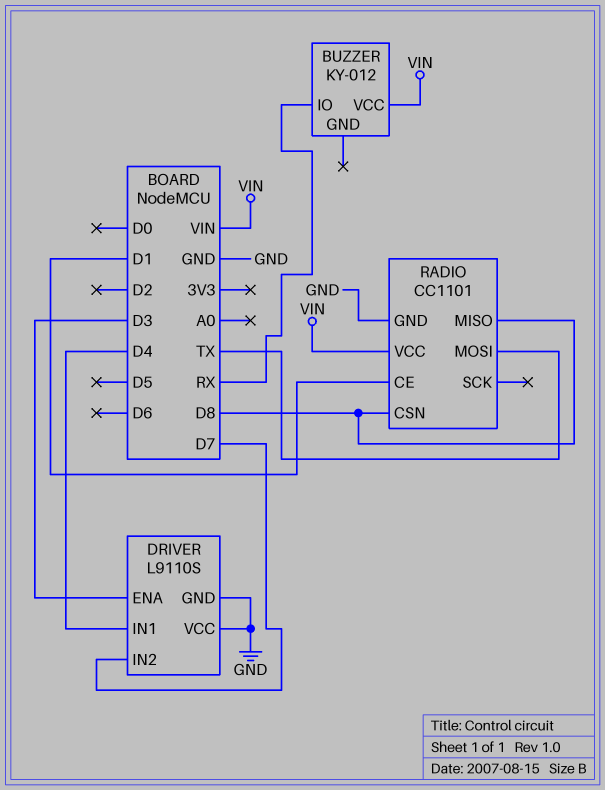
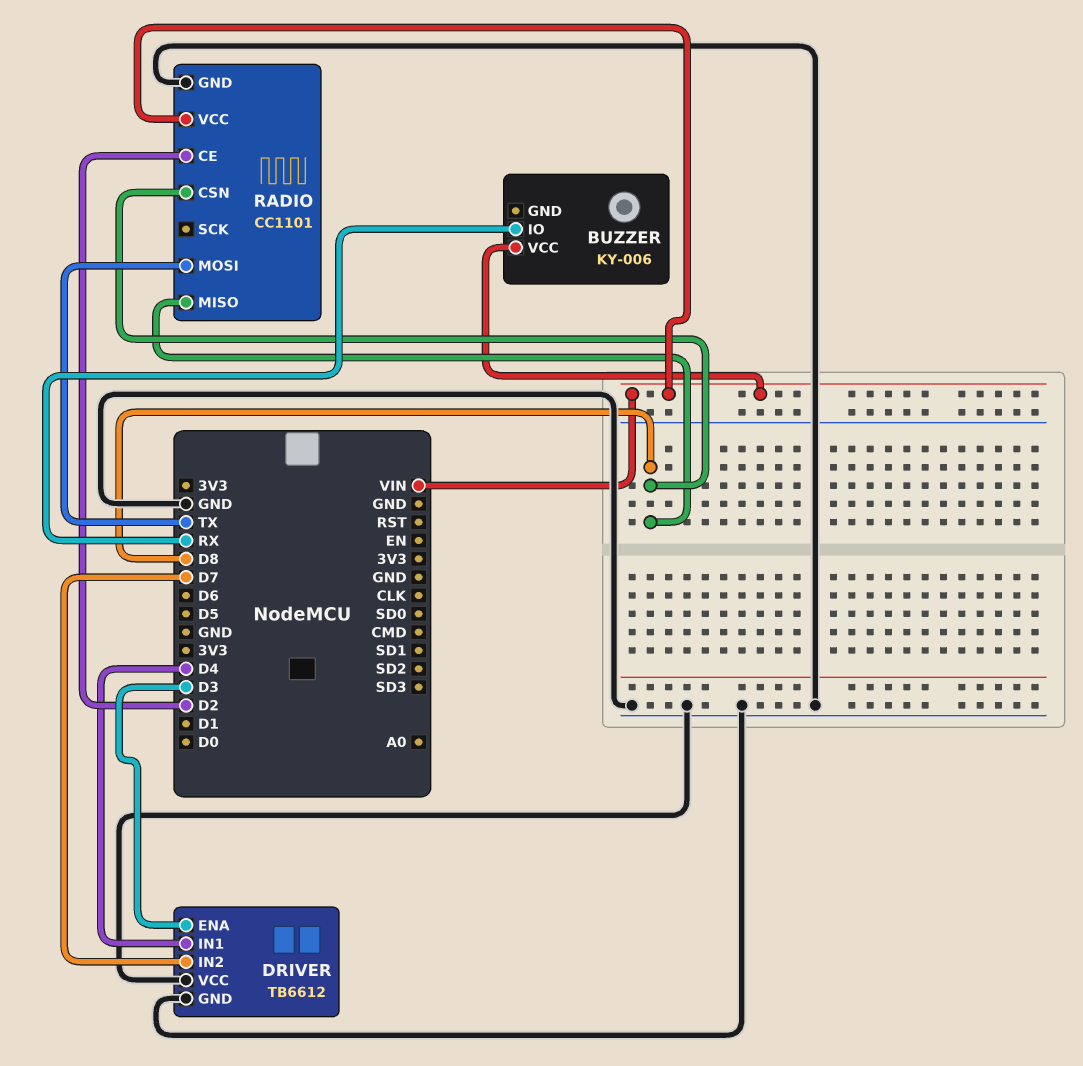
BUZZER: KY-012 -> KY-006
DRIVER: L9110S -> TB6612
RADIO pin CE: D1 -> D2

